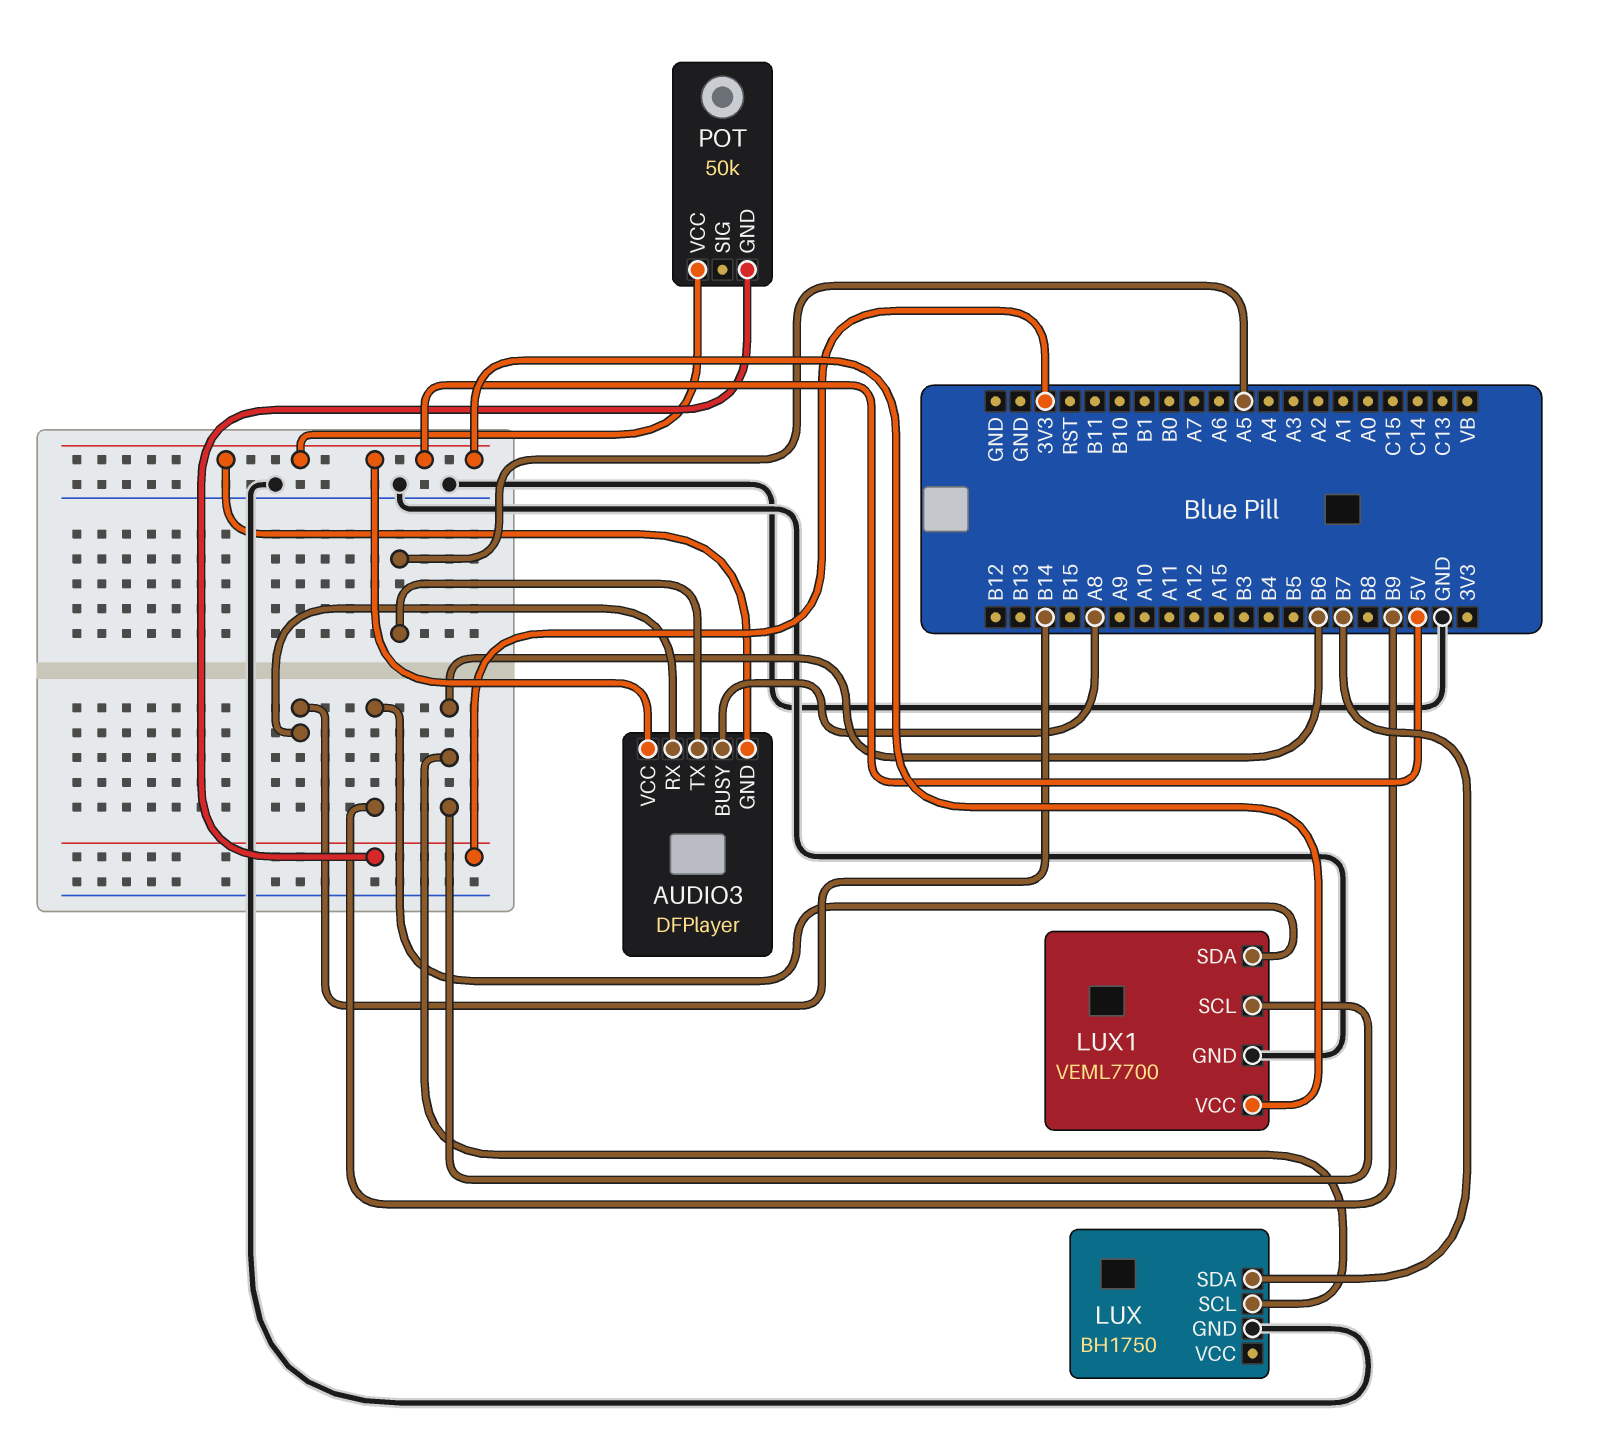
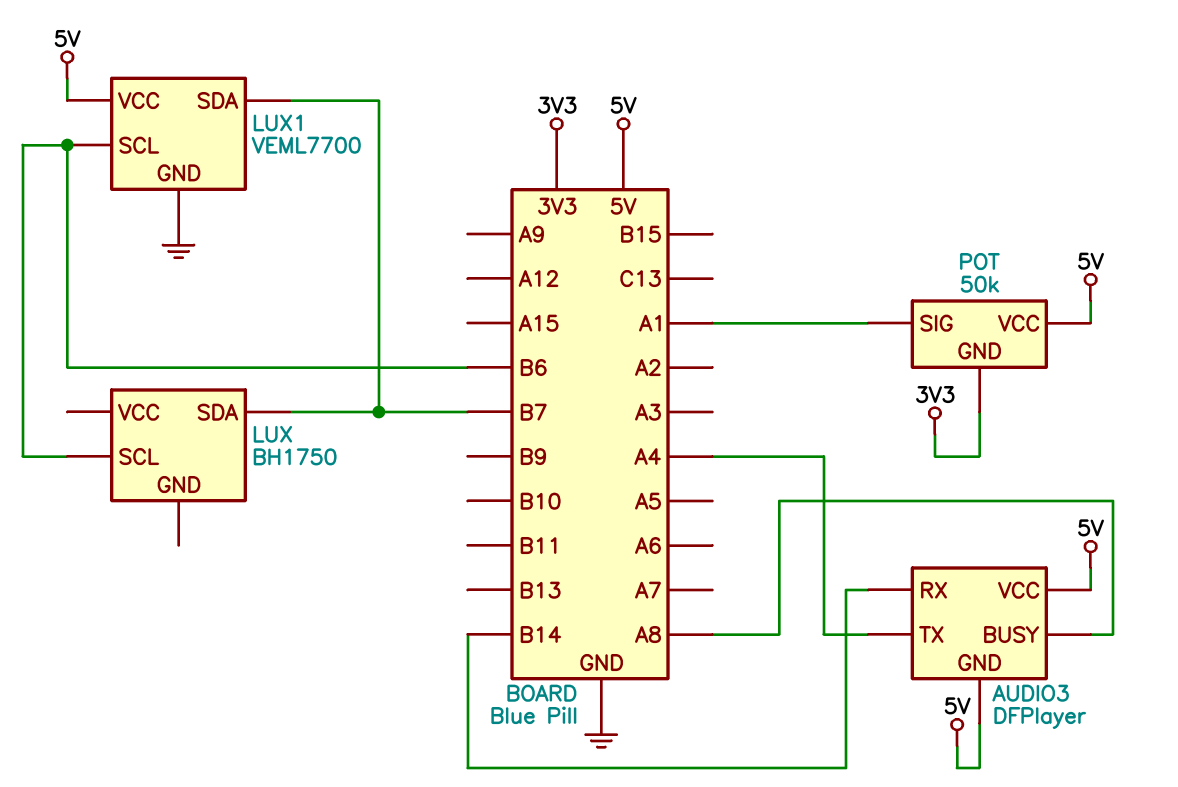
AUDIO3 pin TX: A5 -> A4
LUX pin GND: GND -> none
LUX1 pin SDA: B9 -> B7
POT pin SIG: none -> A1

